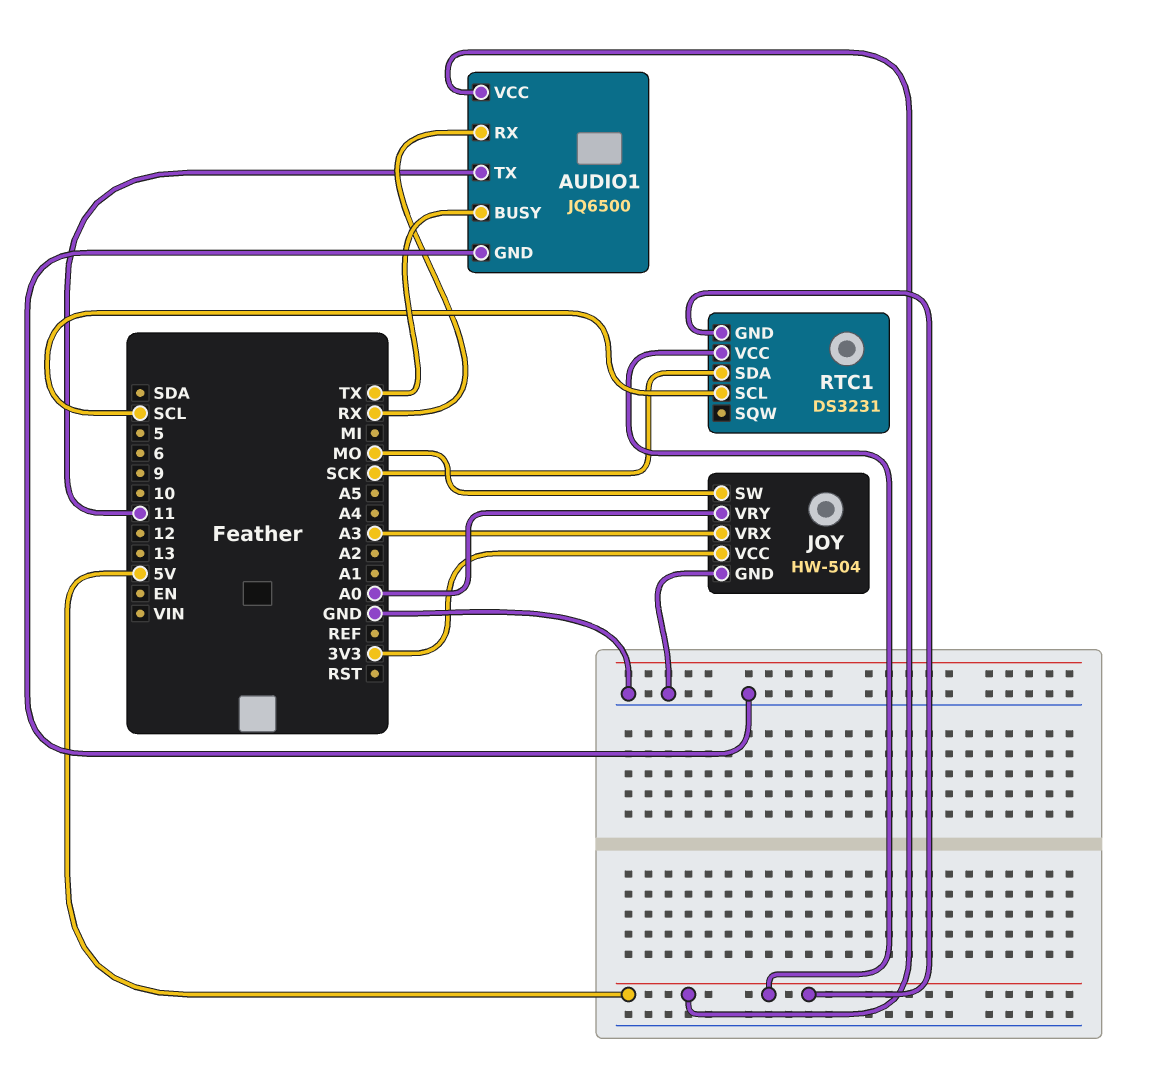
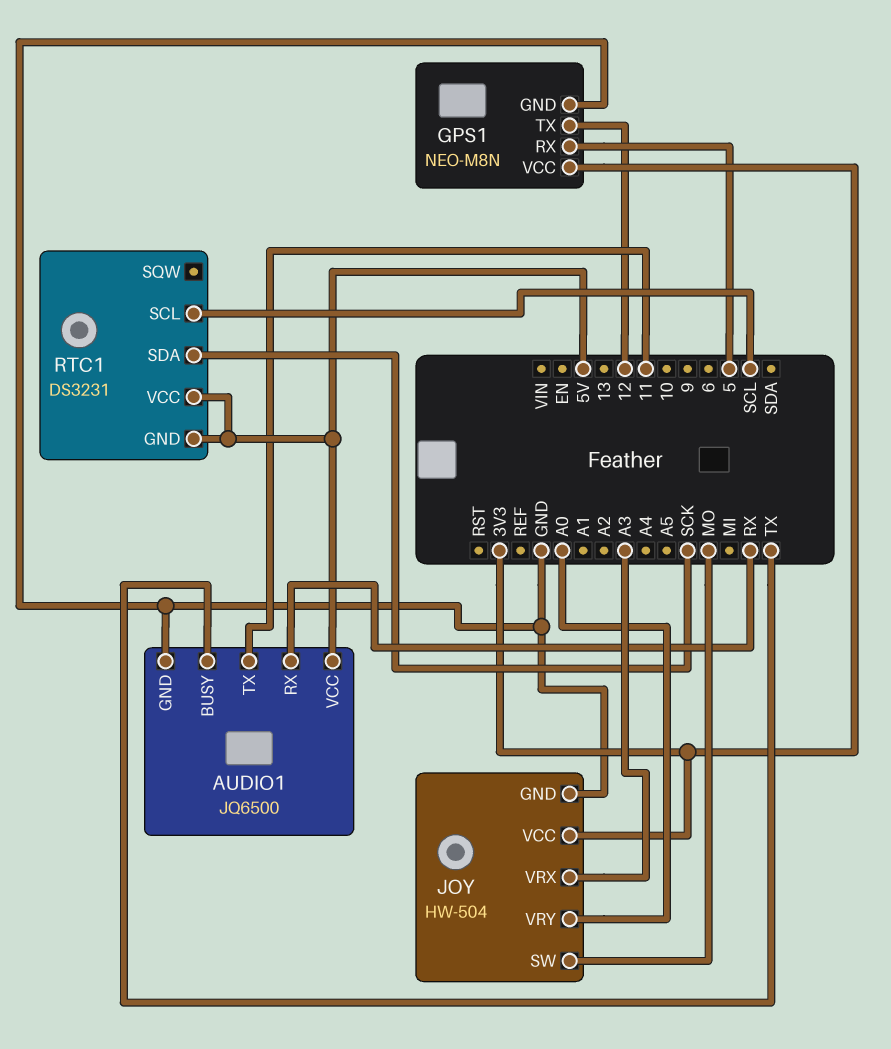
GPS1: none -> NEO-M8N
GPS1 pin GND: none -> GND
GPS1 pin RX: none -> 5
GPS1 pin TX: none -> 12
GPS1 pin VCC: none -> 3V3

